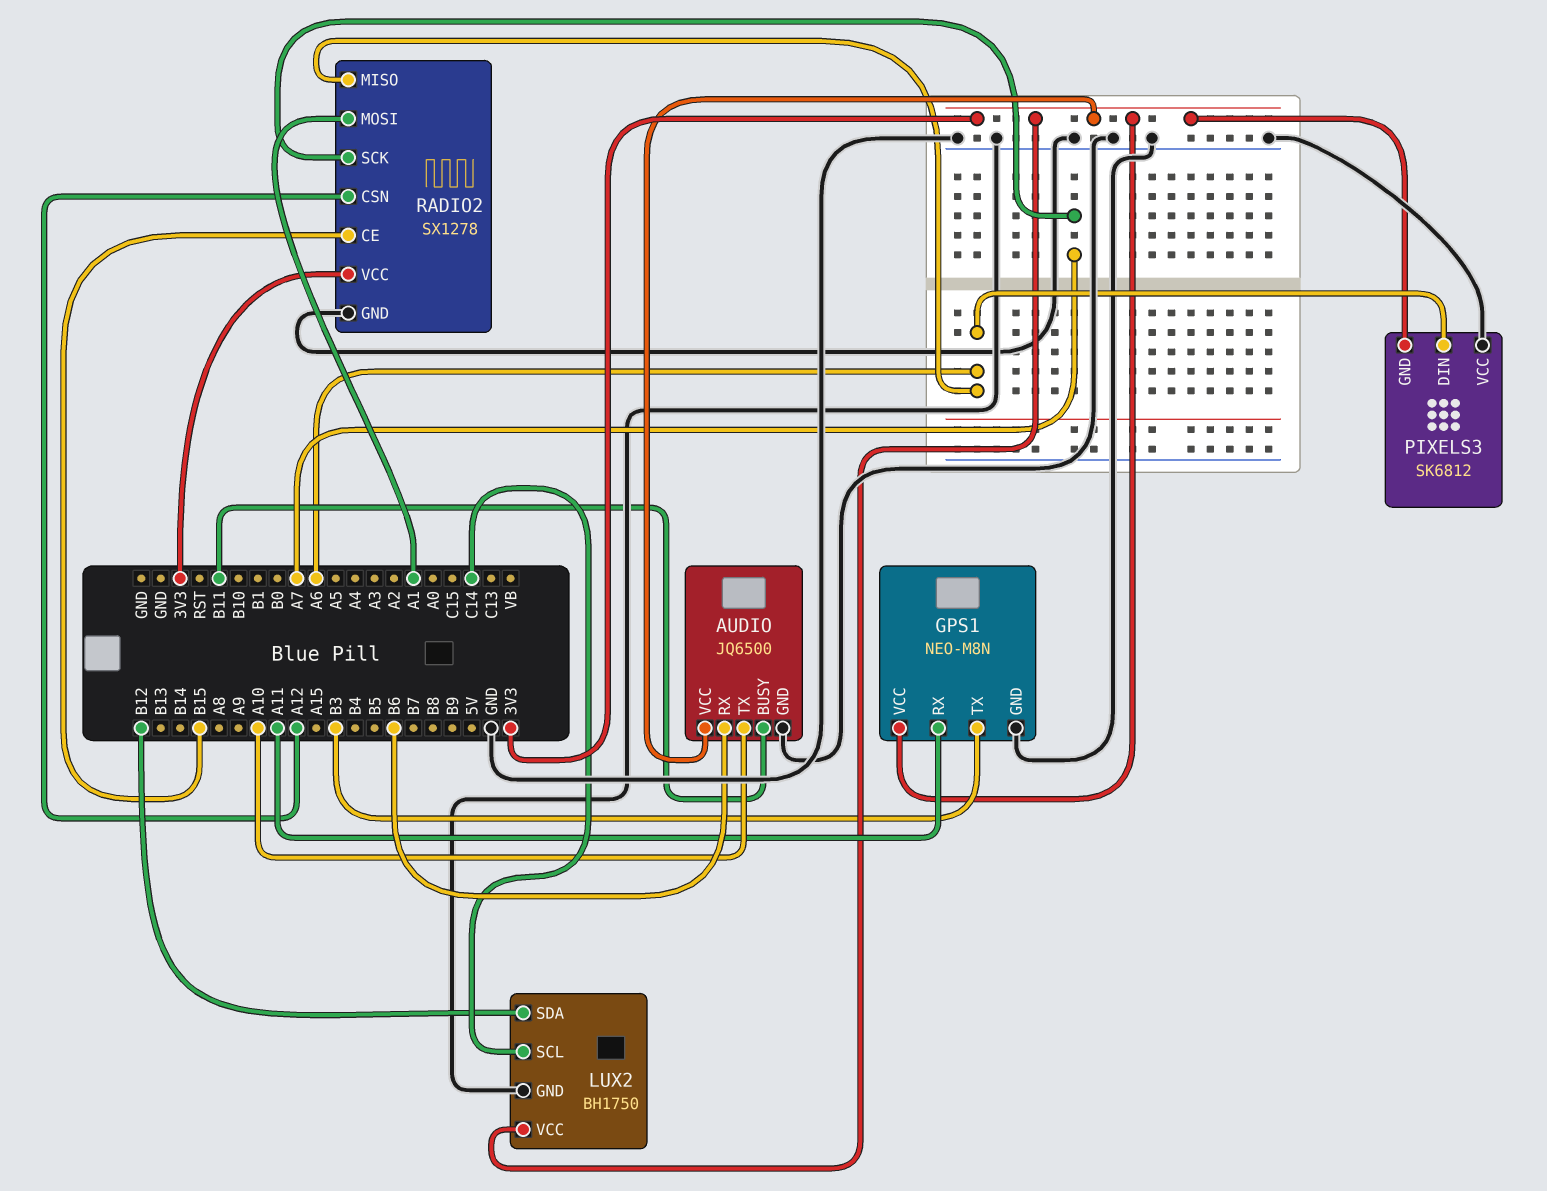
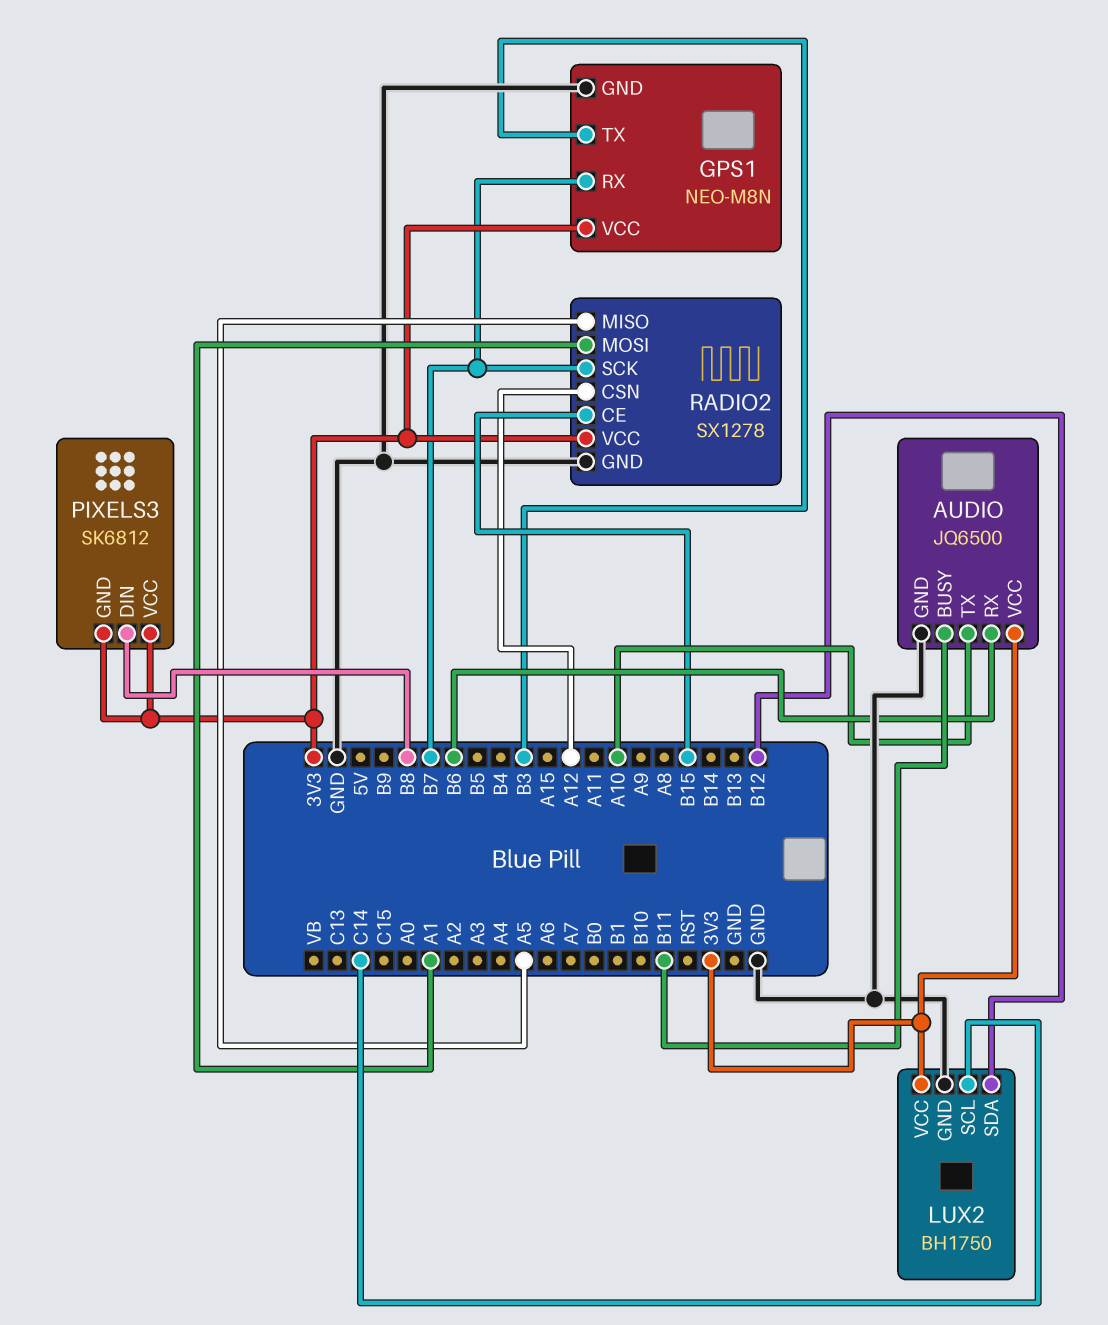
GPS1 pin RX: A11 -> B7
PIXELS3 pin DIN: A6 -> B8
PIXELS3 pin VCC: GND -> 3V3
RADIO2 pin MISO: A6 -> A5
RADIO2 pin SCK: A7 -> B7

